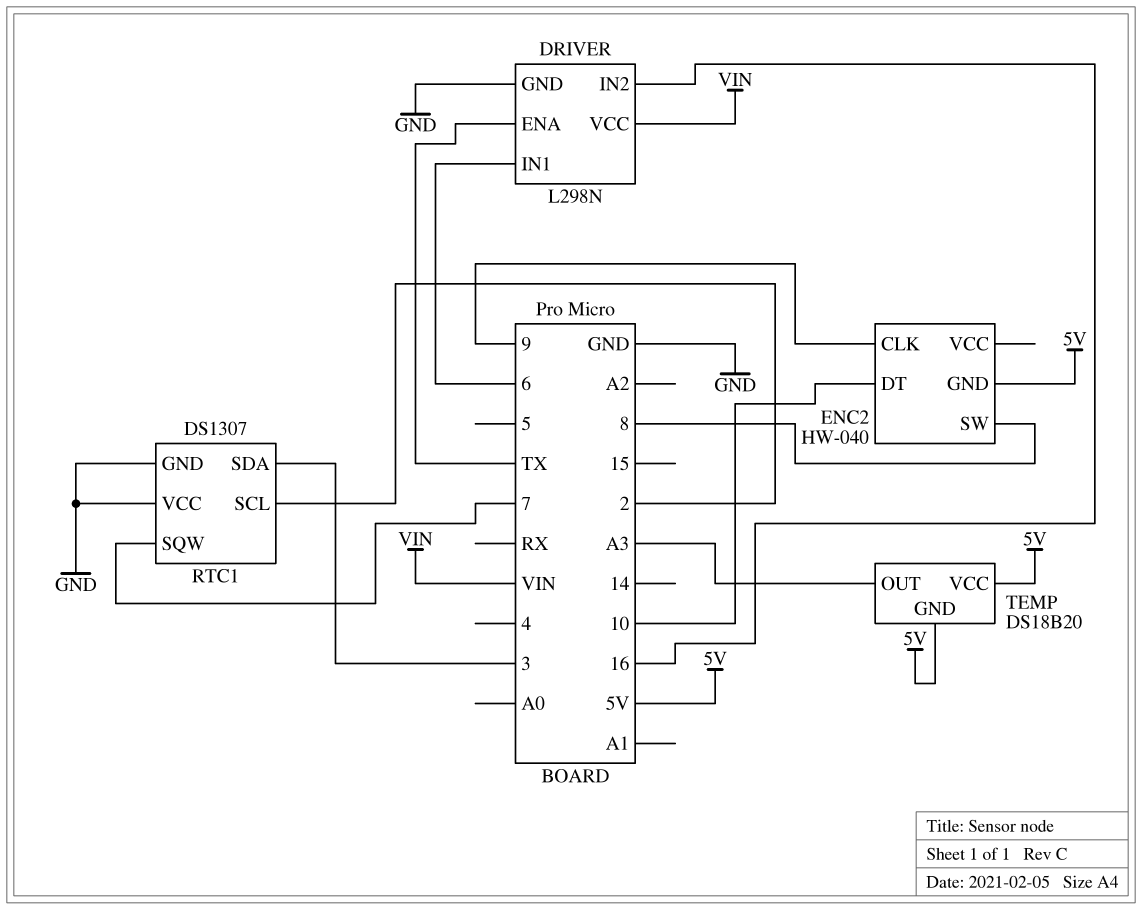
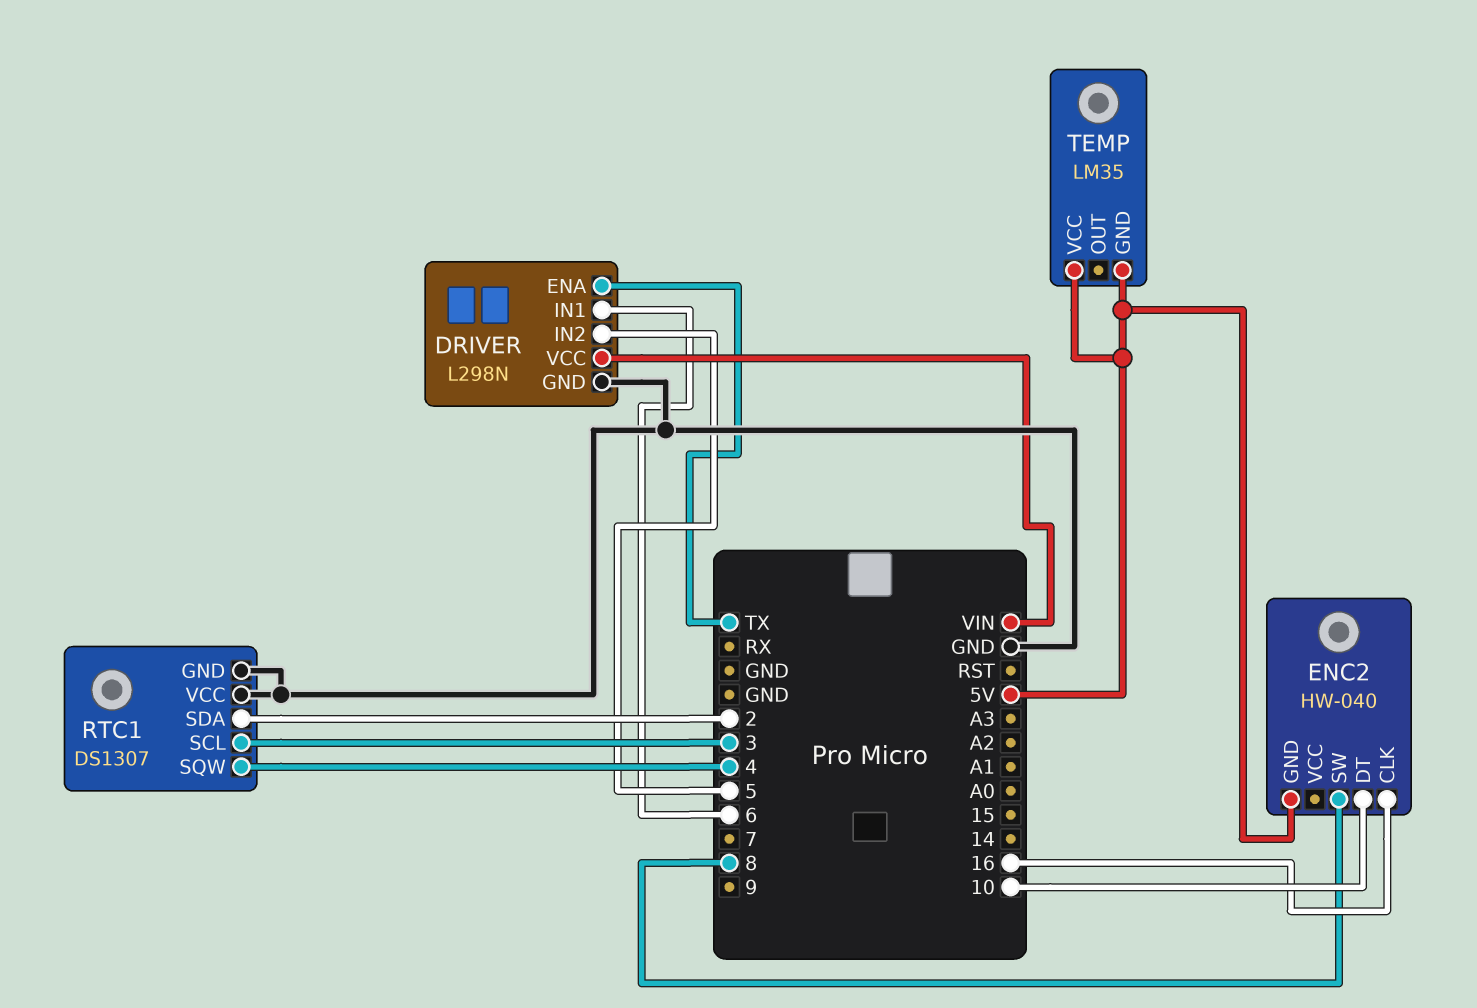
DRIVER pin IN2: 16 -> 5
ENC2 pin CLK: 9 -> 16
RTC1 pin SCL: 2 -> 3
RTC1 pin SDA: 3 -> 2
RTC1 pin SQW: 7 -> 4
TEMP: DS18B20 -> LM35
TEMP pin OUT: A3 -> none

